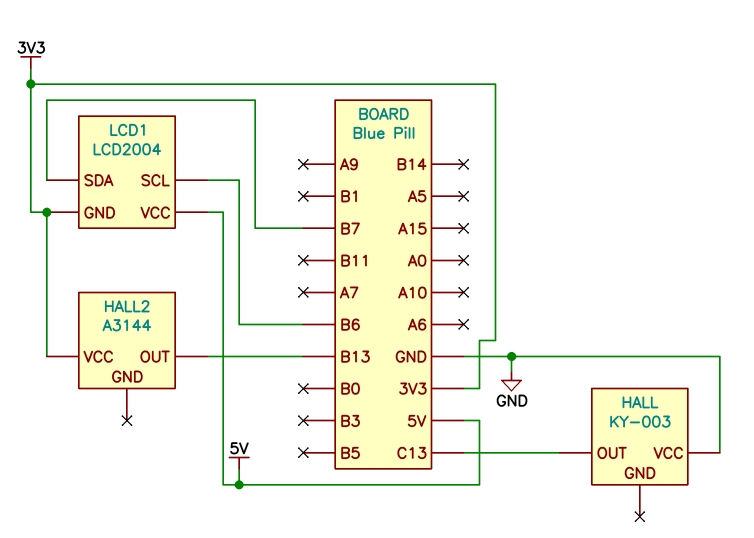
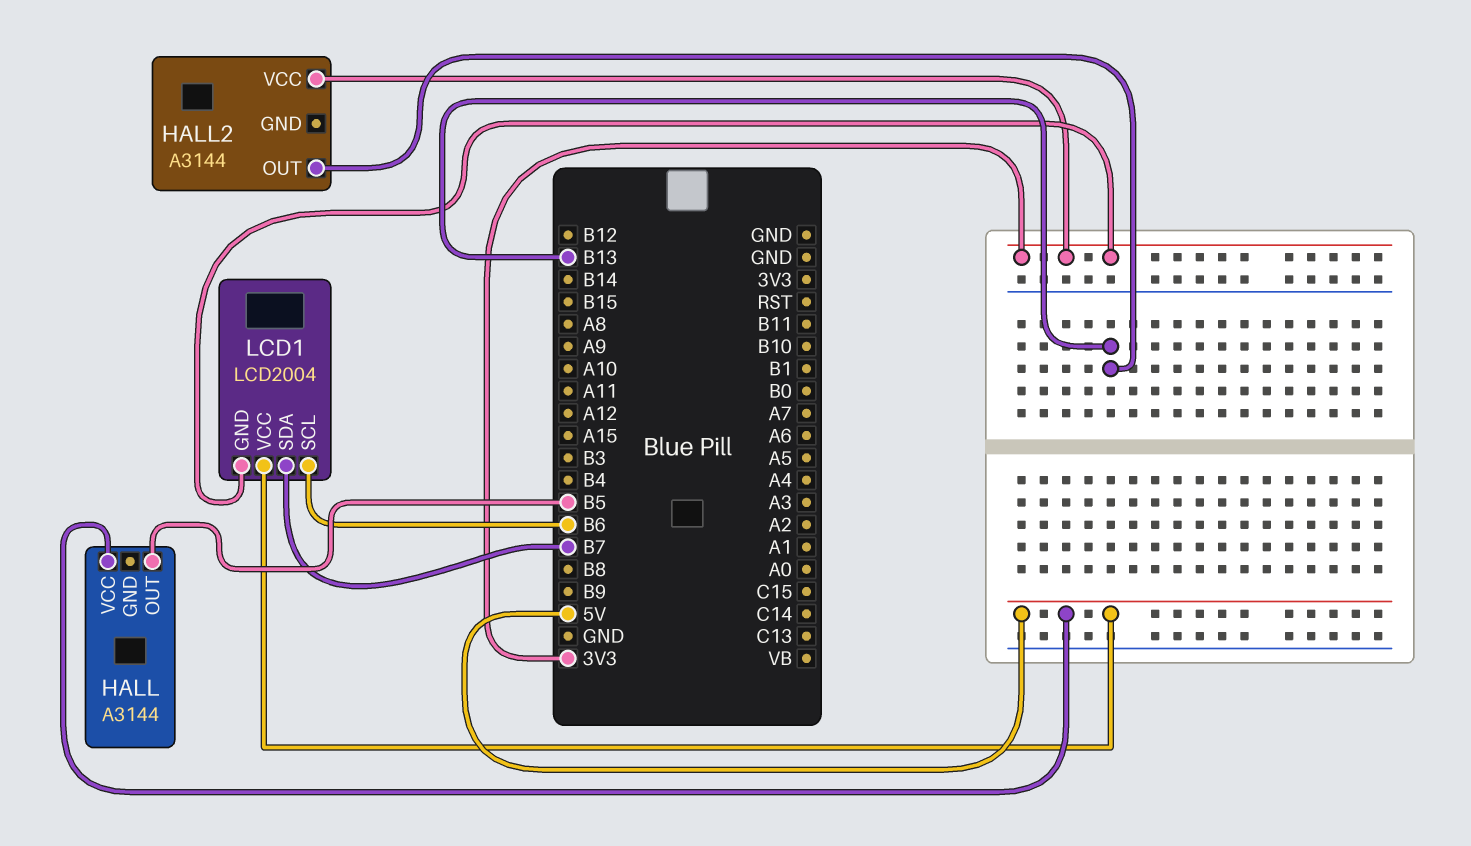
HALL: KY-003 -> A3144
HALL pin OUT: C13 -> B5
HALL pin VCC: GND -> 5V

